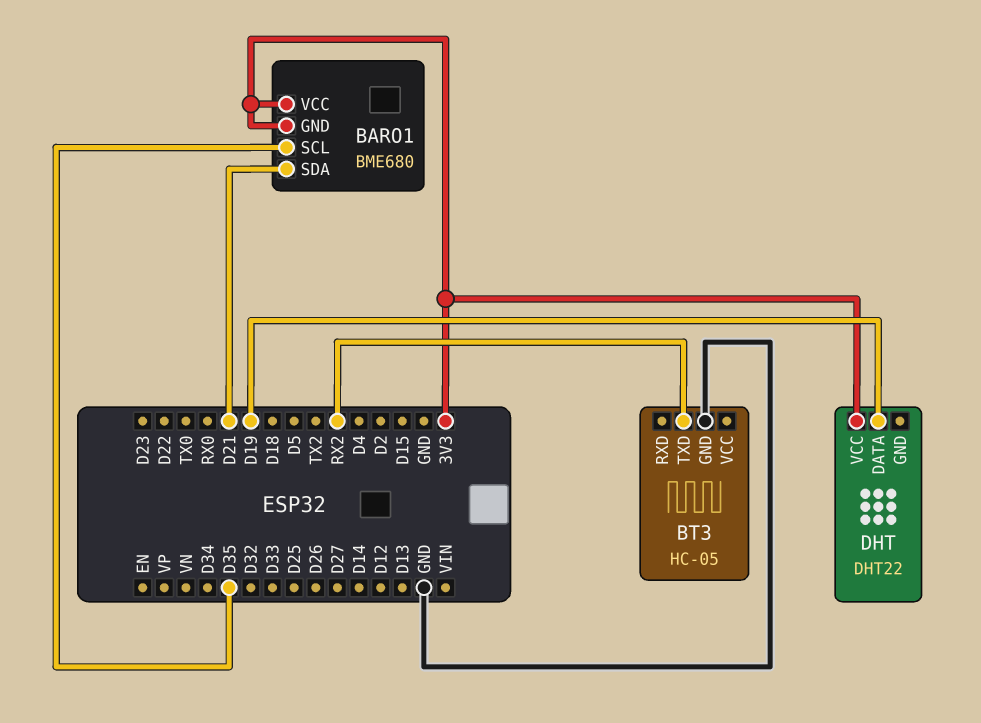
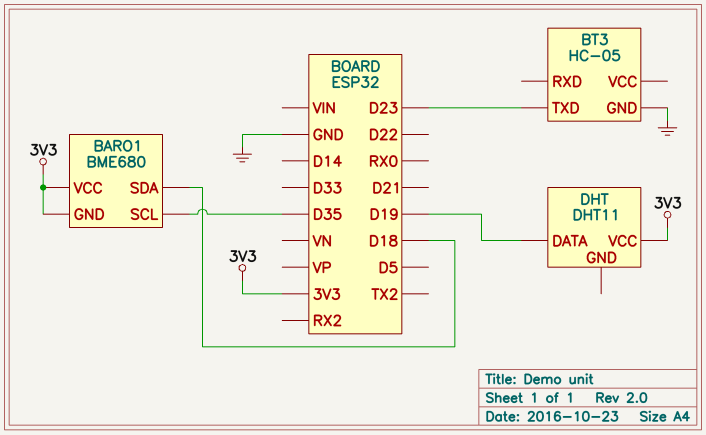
BARO1 pin SDA: D21 -> D18
BT3 pin TXD: RX2 -> D23
DHT: DHT22 -> DHT11

